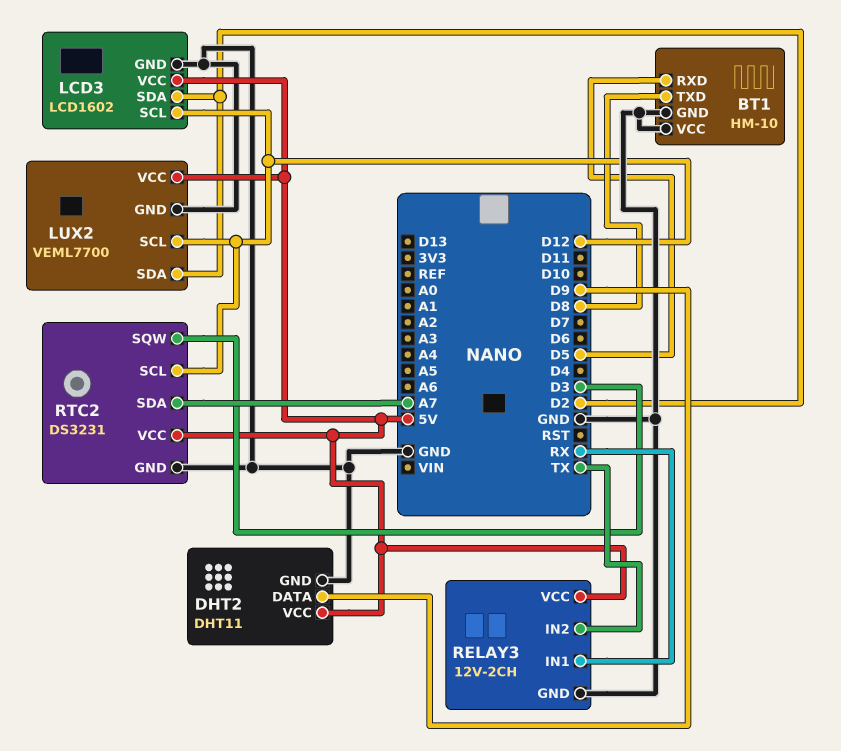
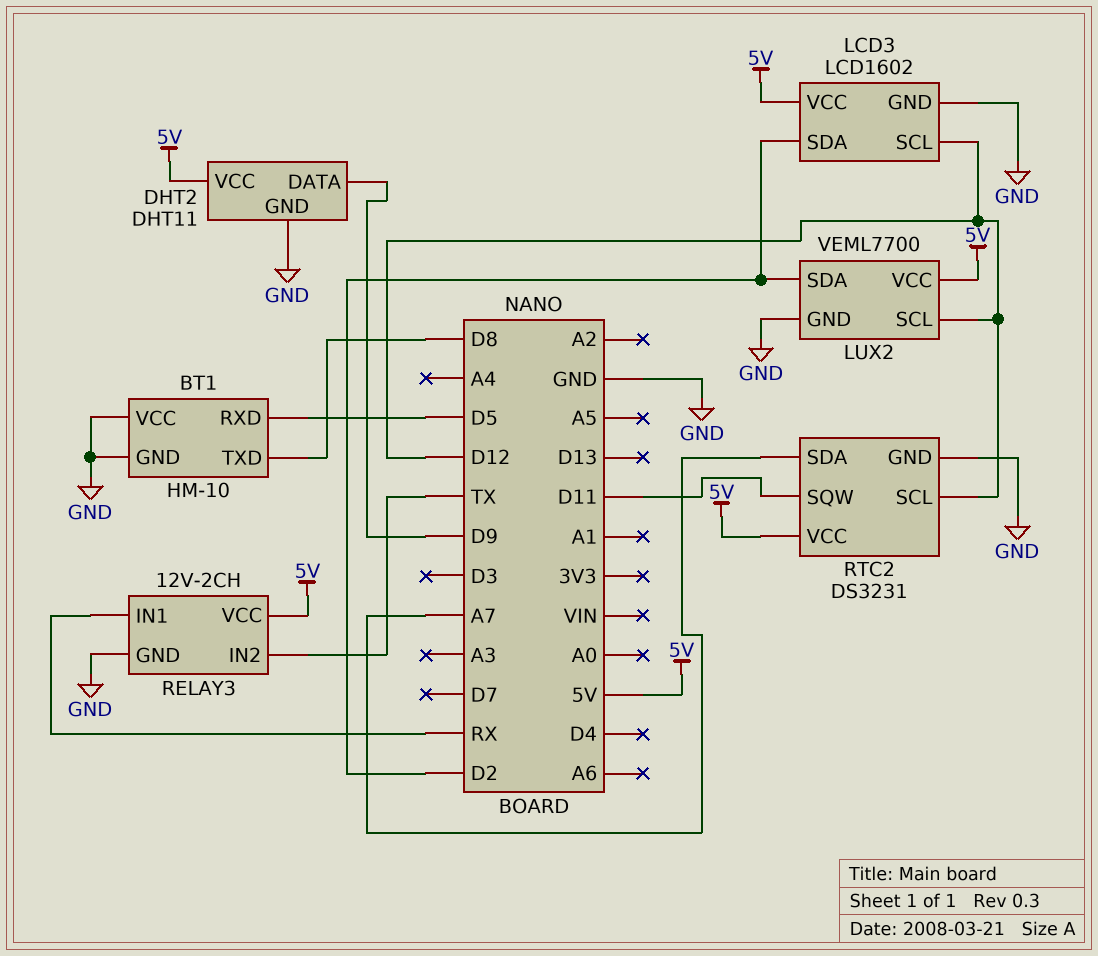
RTC2 pin SQW: D3 -> D11

